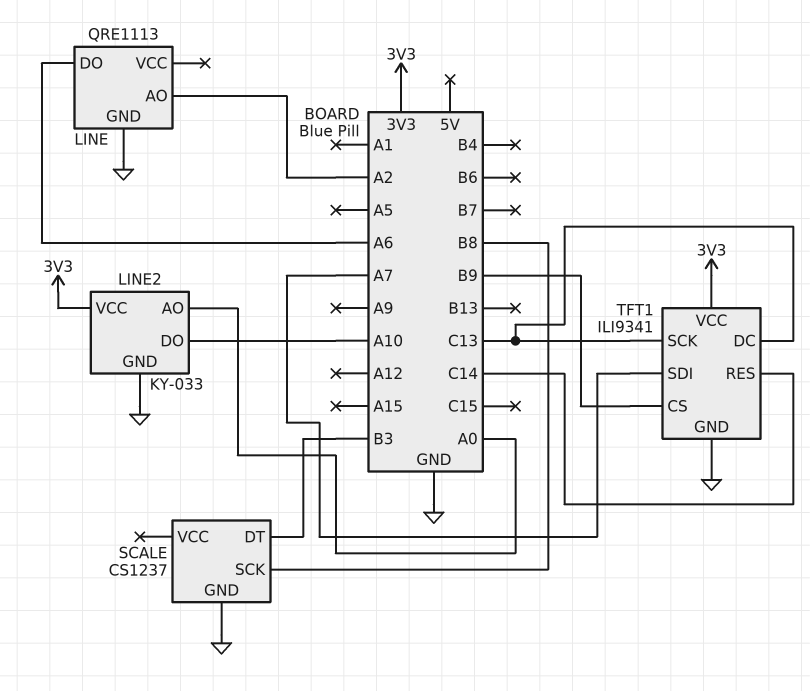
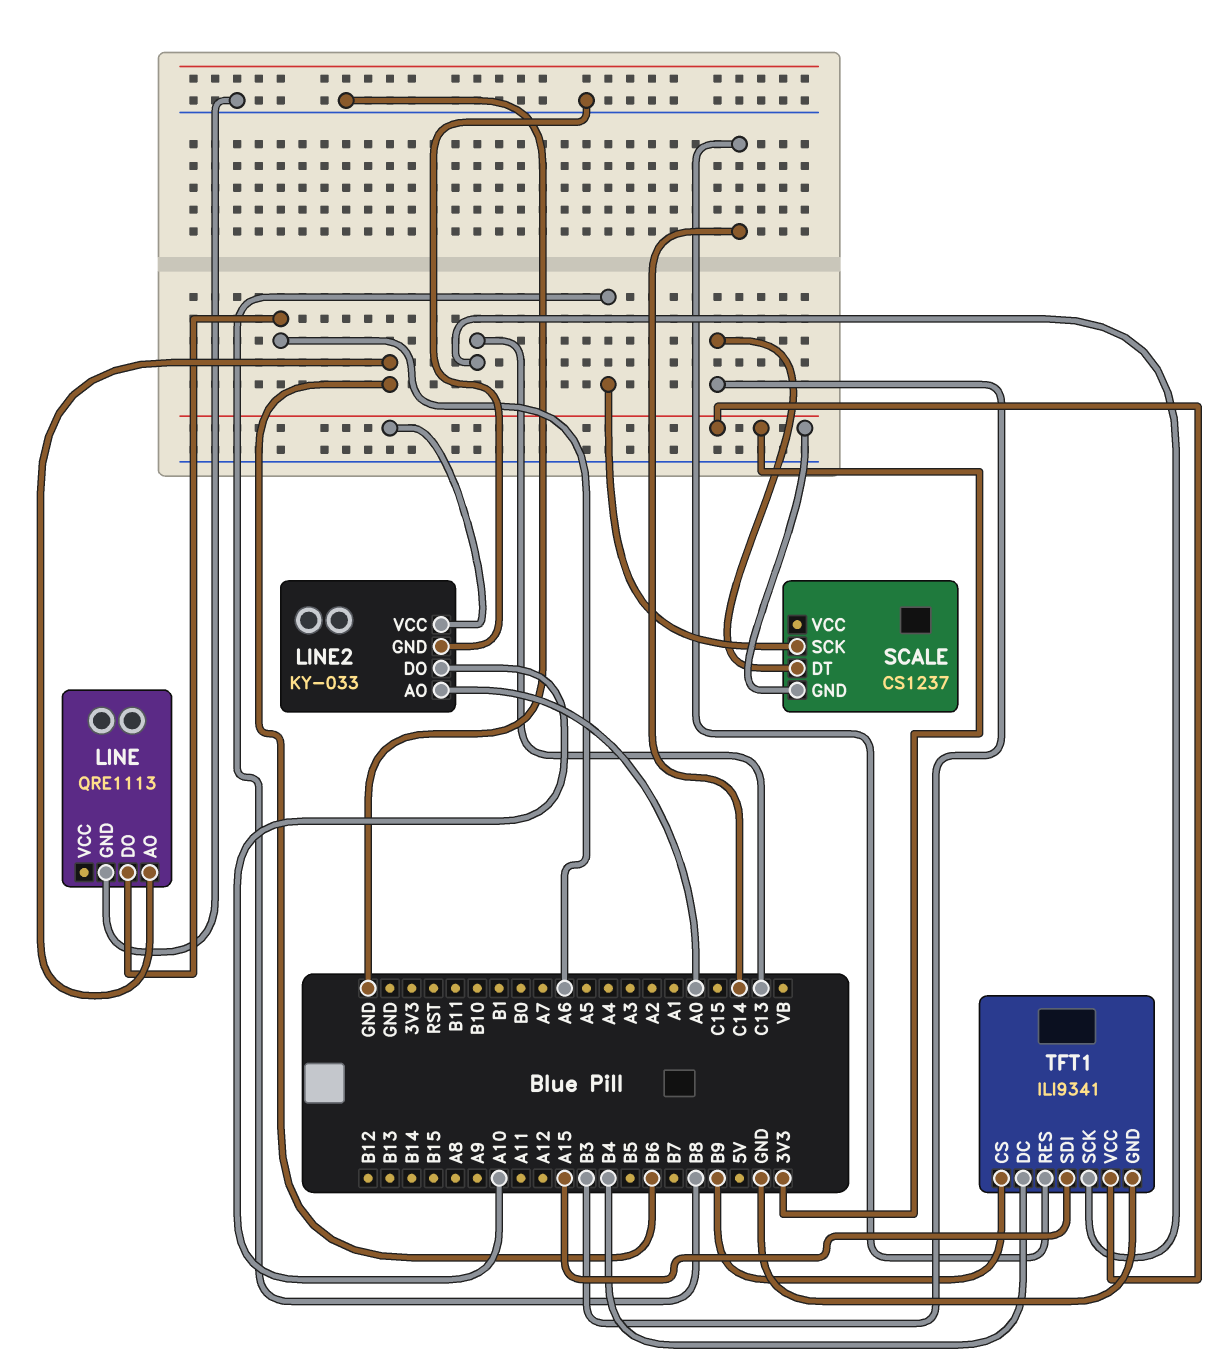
LINE pin AO: A2 -> B6
SCALE pin GND: GND -> 3V3
TFT1 pin DC: C13 -> B4
TFT1 pin SDI: A7 -> A15

